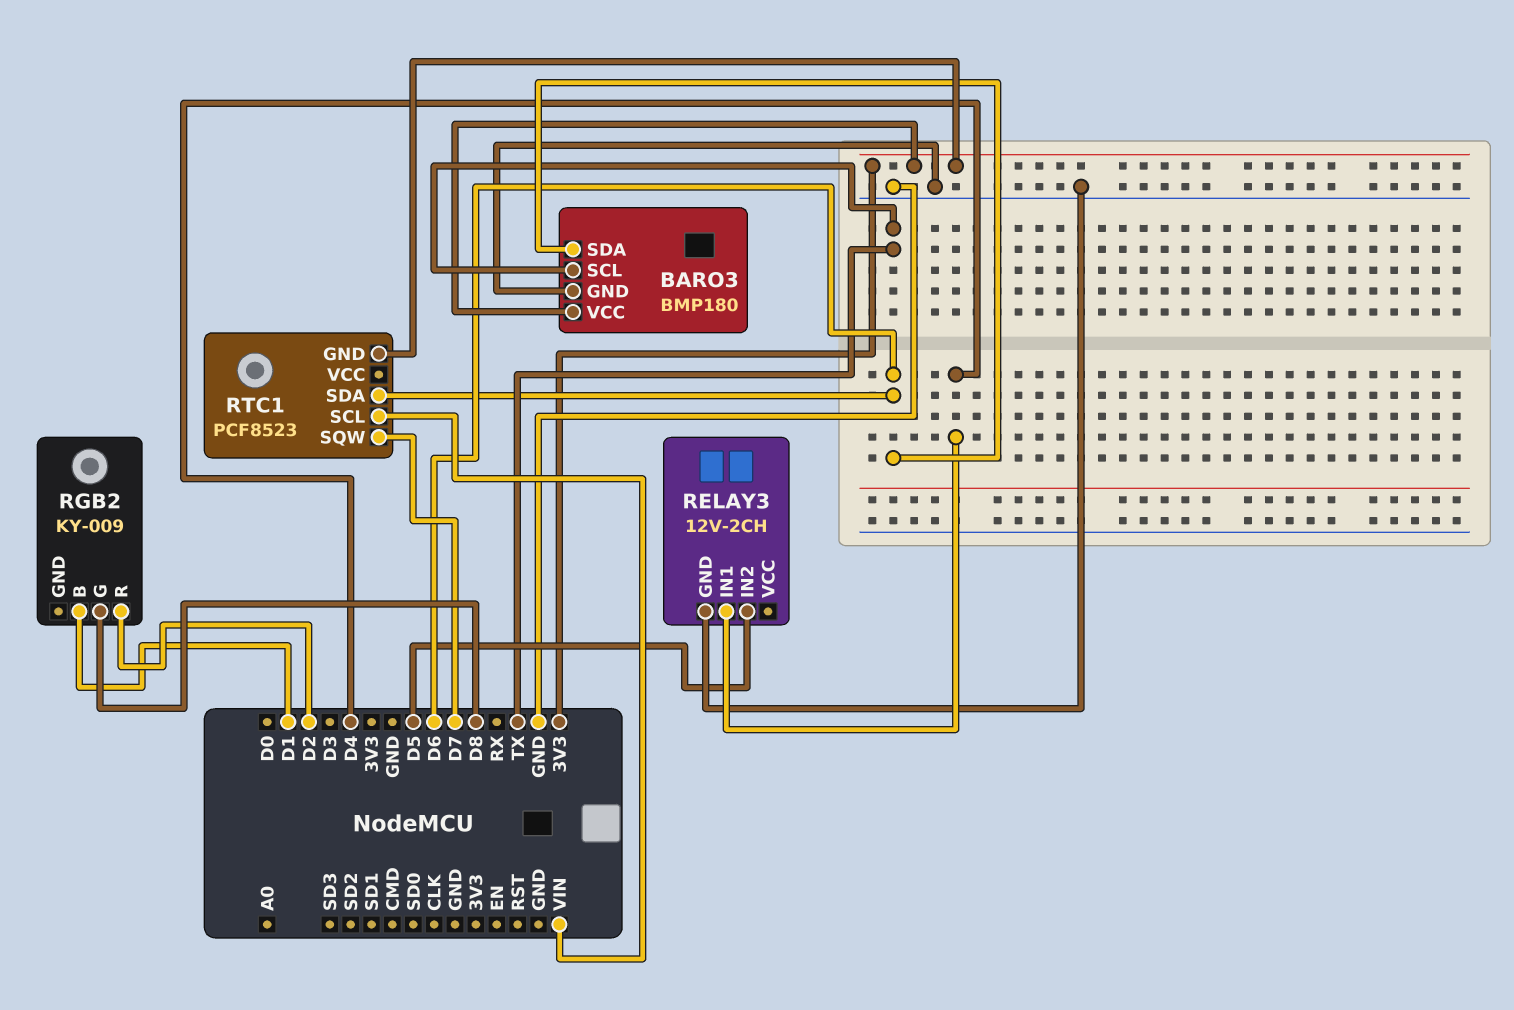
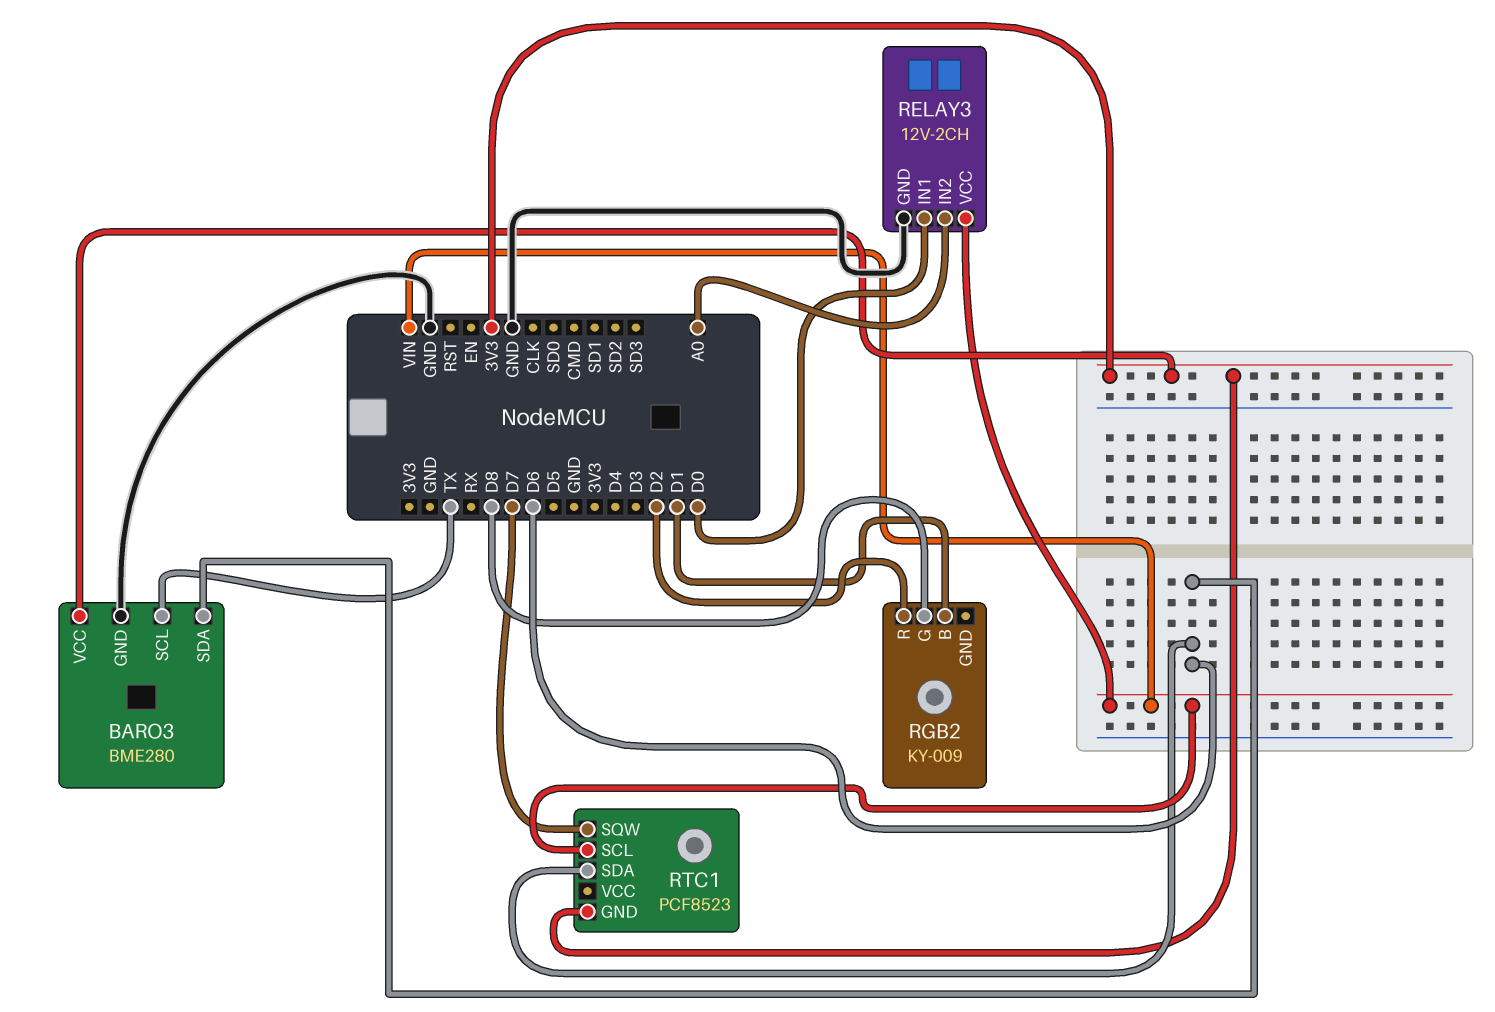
BARO3: BMP180 -> BME280
RELAY3 pin IN1: D4 -> D0
RELAY3 pin IN2: D5 -> A0
RELAY3 pin VCC: none -> VIN

